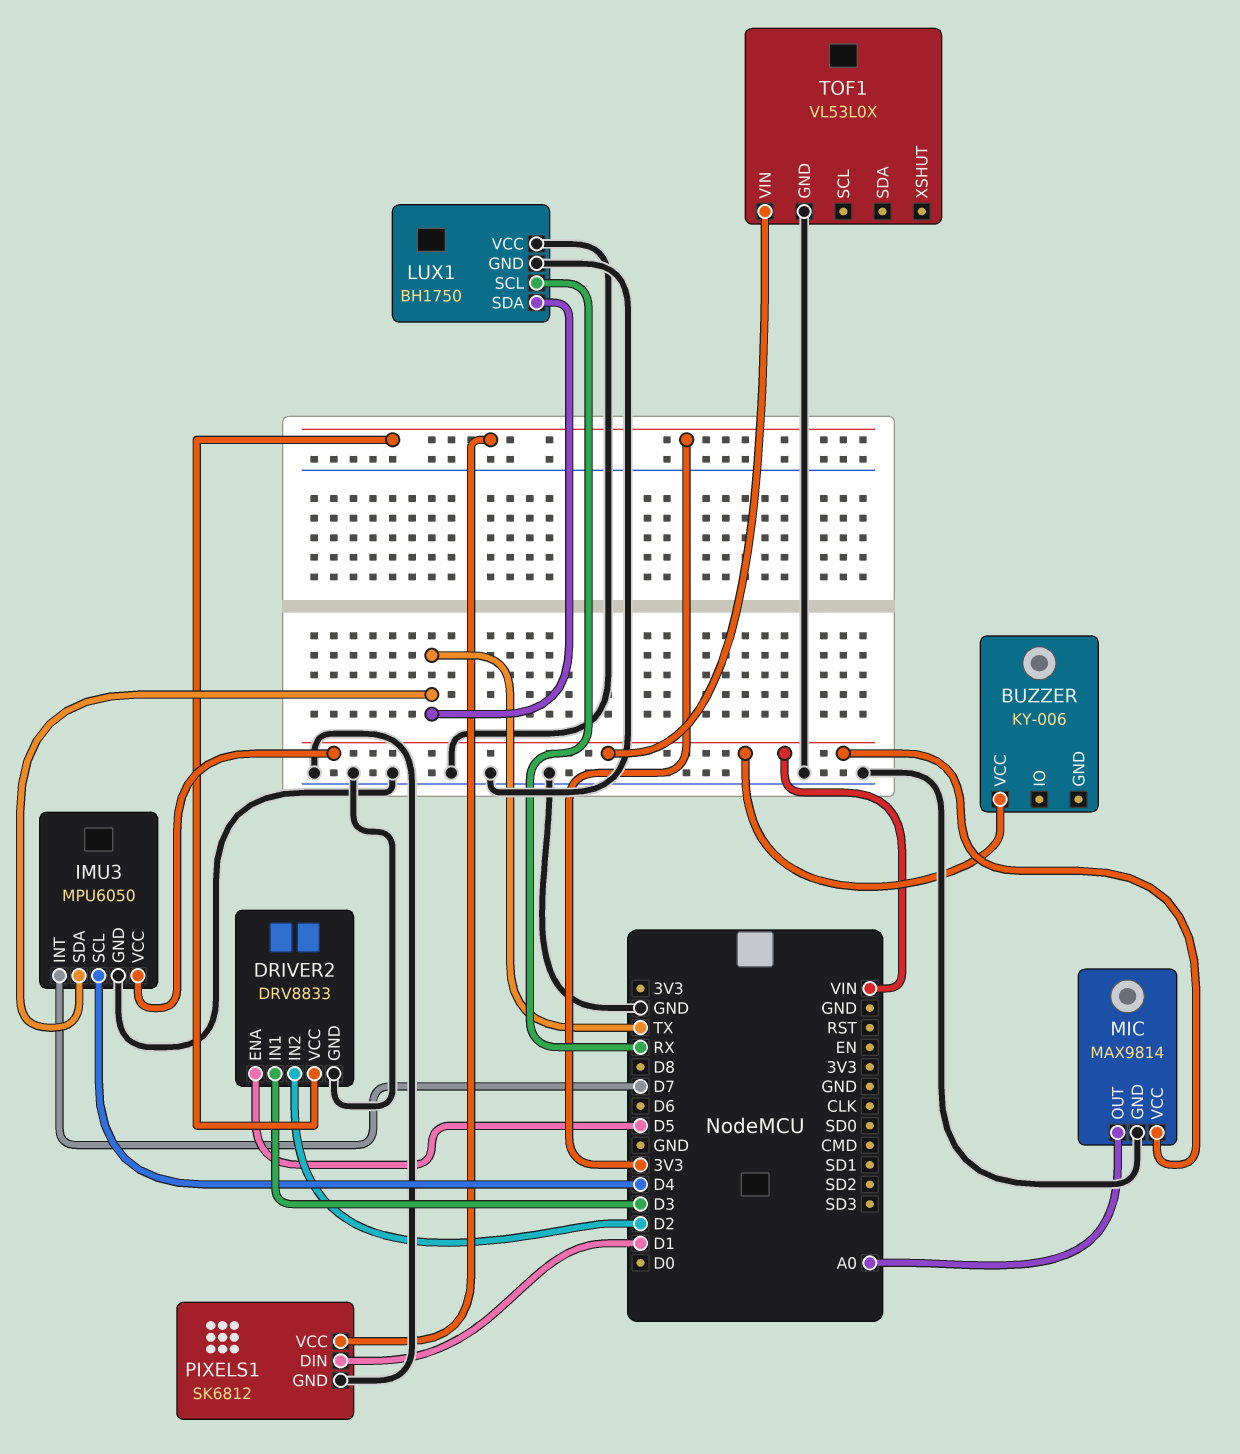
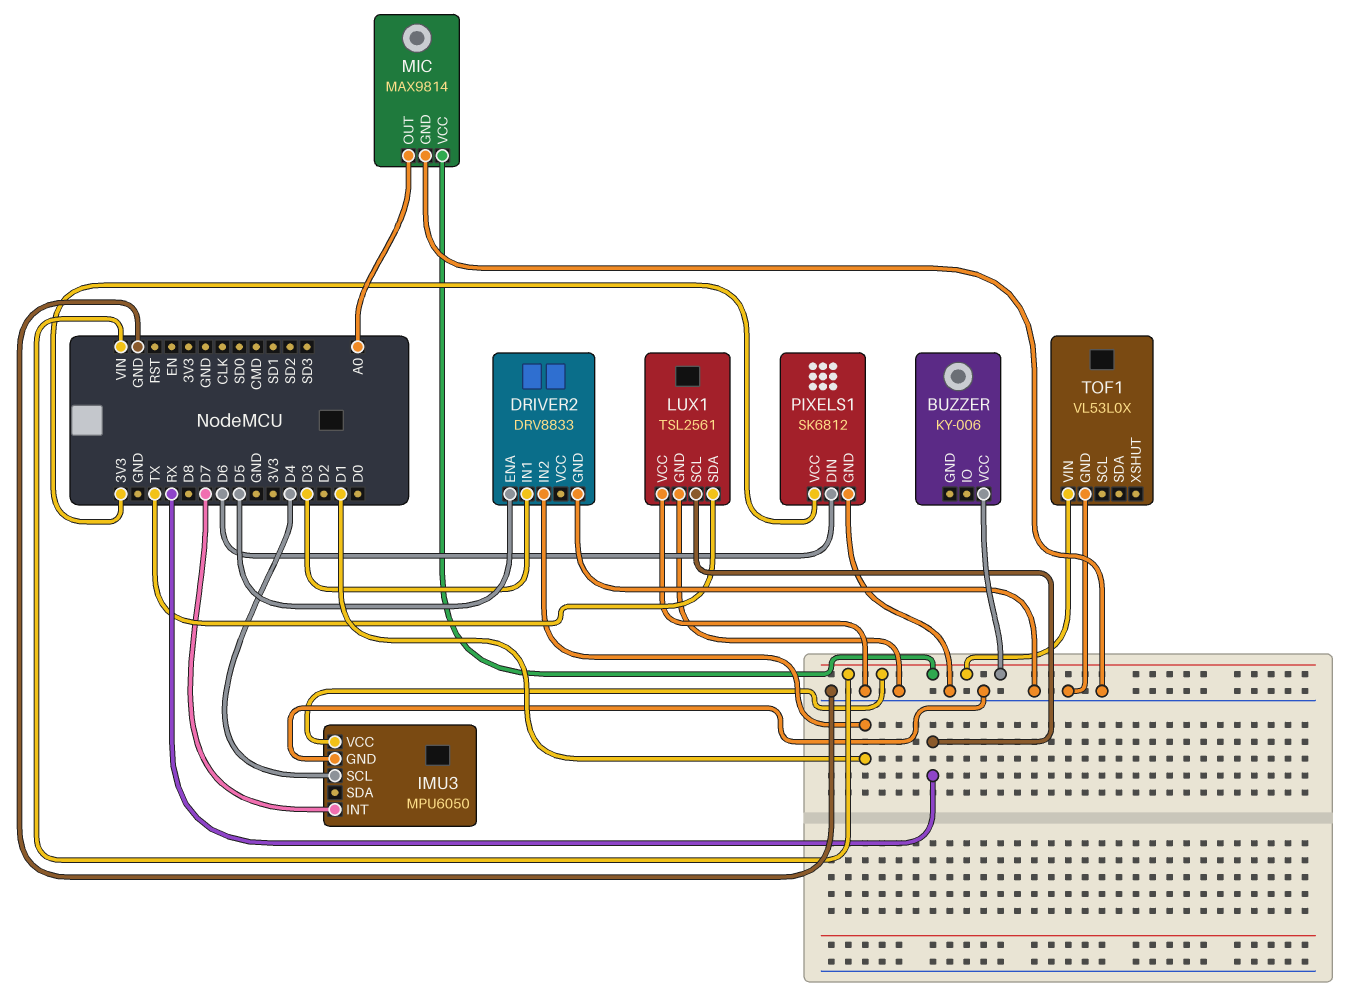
DRIVER2 pin IN2: D2 -> D1
DRIVER2 pin VCC: 3V3 -> none
IMU3 pin SDA: TX -> none
LUX1: BH1750 -> TSL2561
PIXELS1 pin DIN: D1 -> D6

